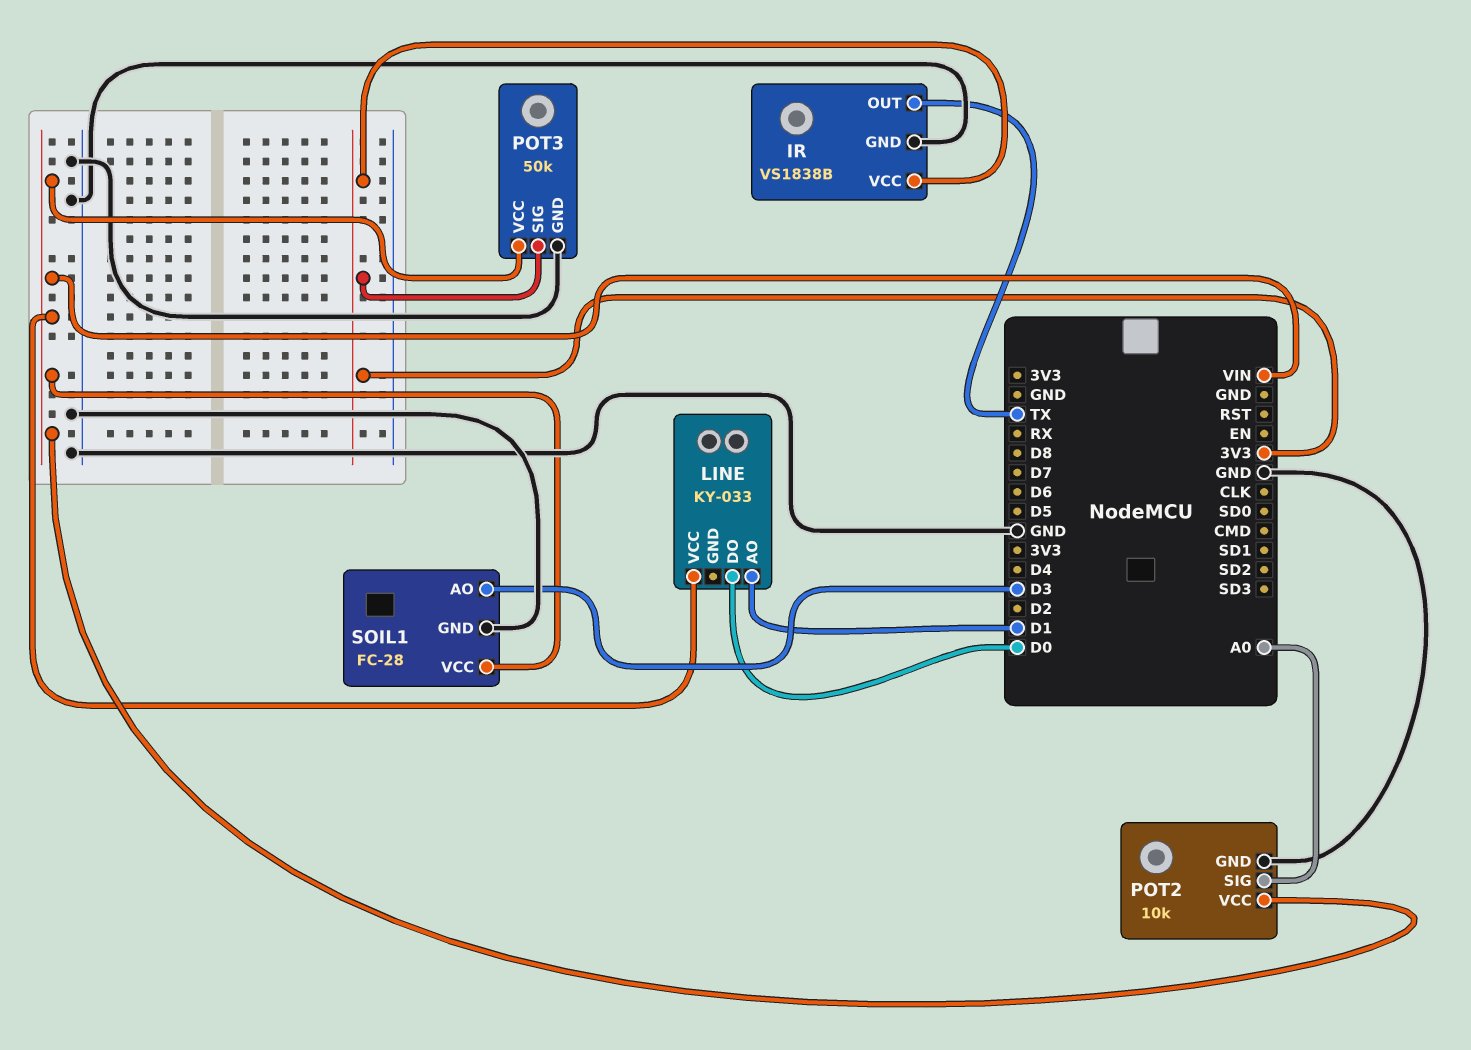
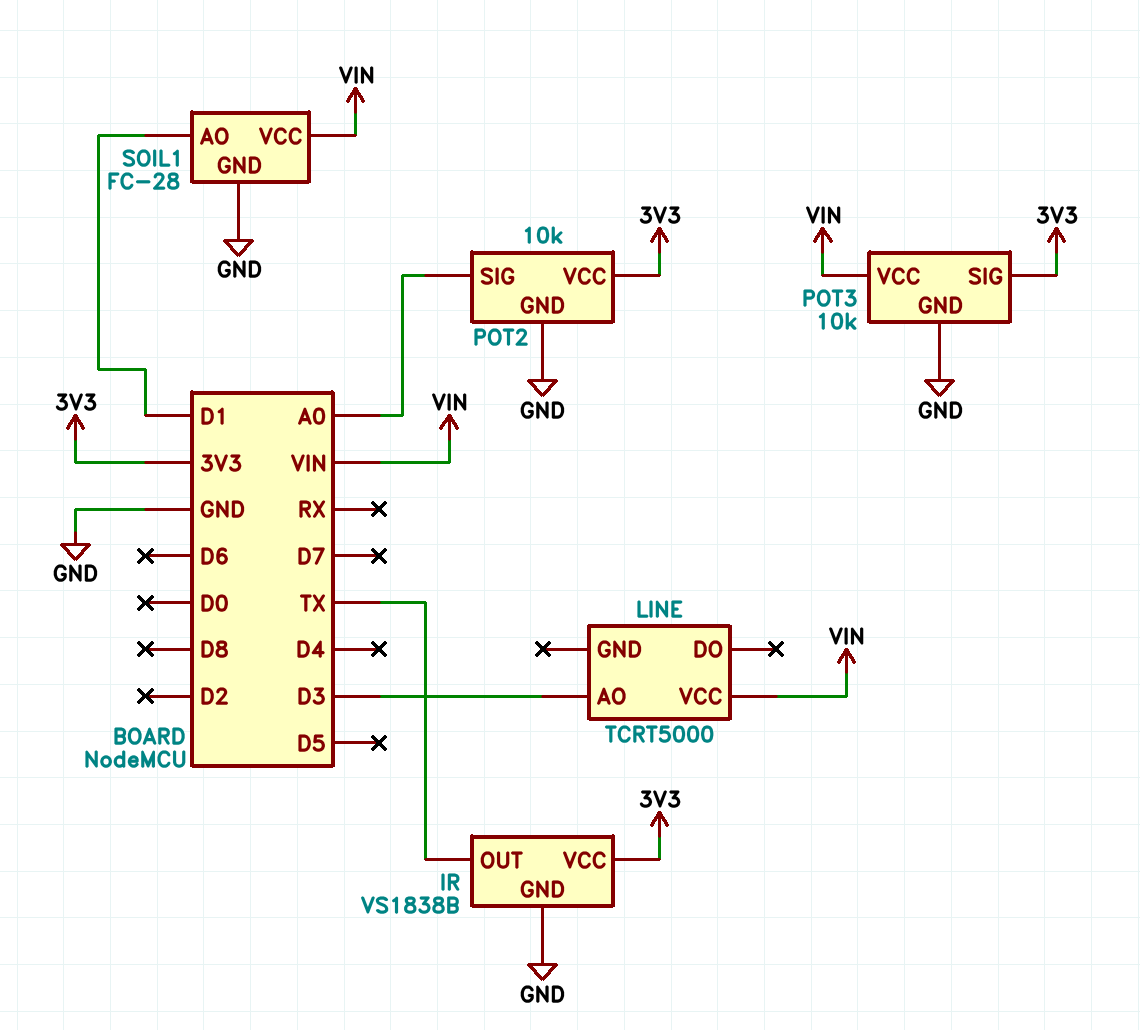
LINE: KY-033 -> TCRT5000
LINE pin AO: D1 -> D3
LINE pin DO: D0 -> none
POT2 pin VCC: VIN -> 3V3
POT3: 50k -> 10k
SOIL1 pin AO: D3 -> D1

